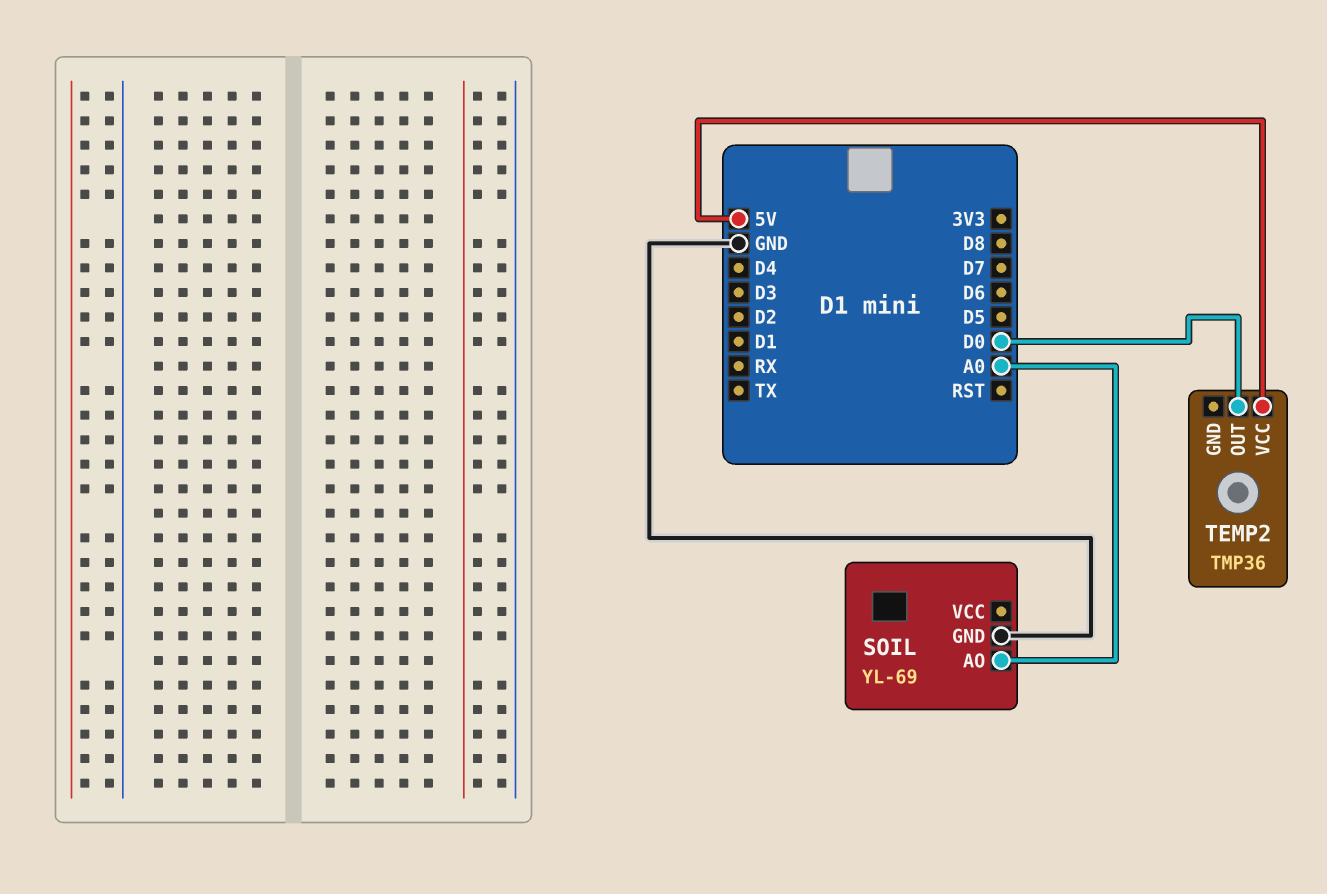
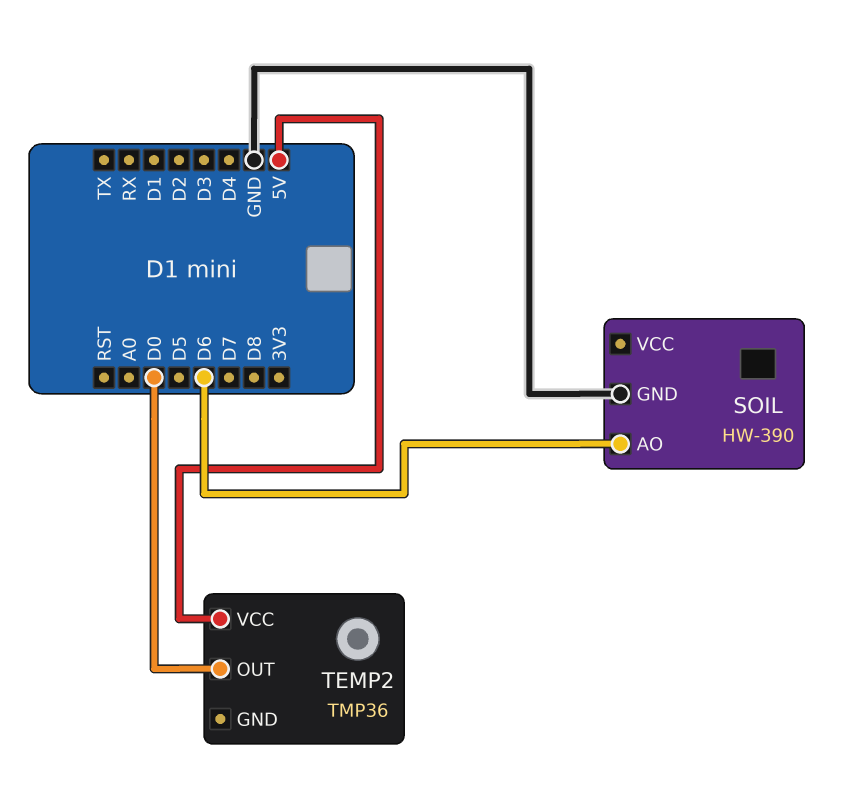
SOIL: YL-69 -> HW-390
SOIL pin AO: A0 -> D6

